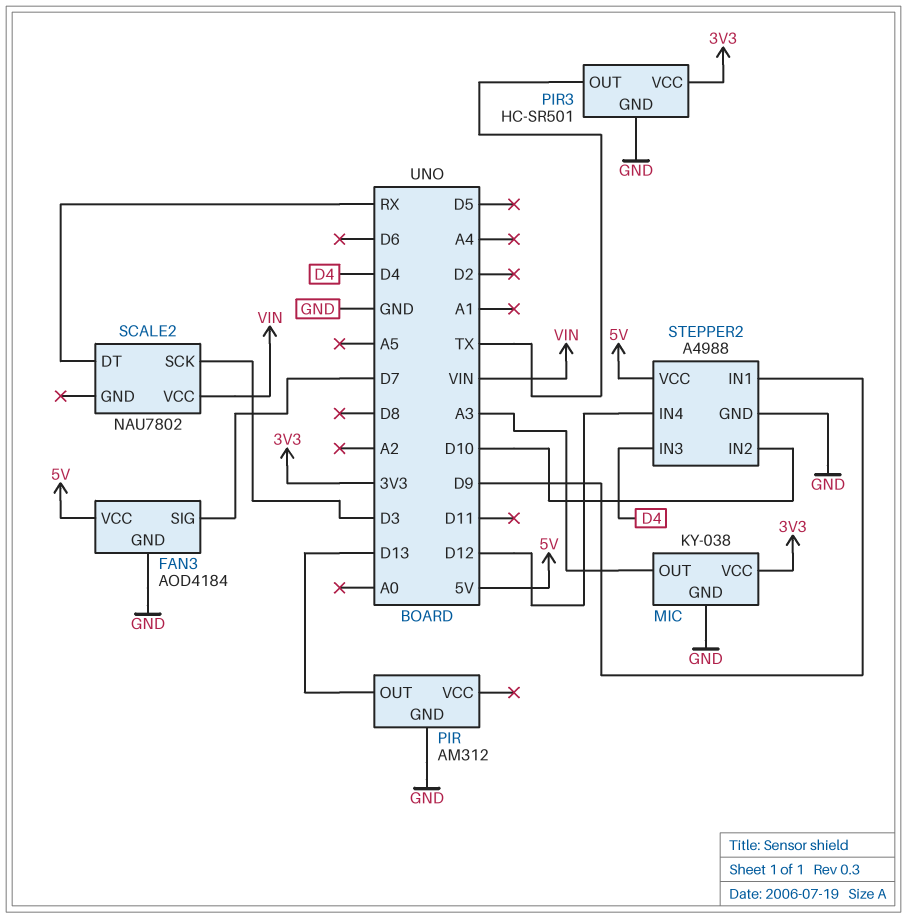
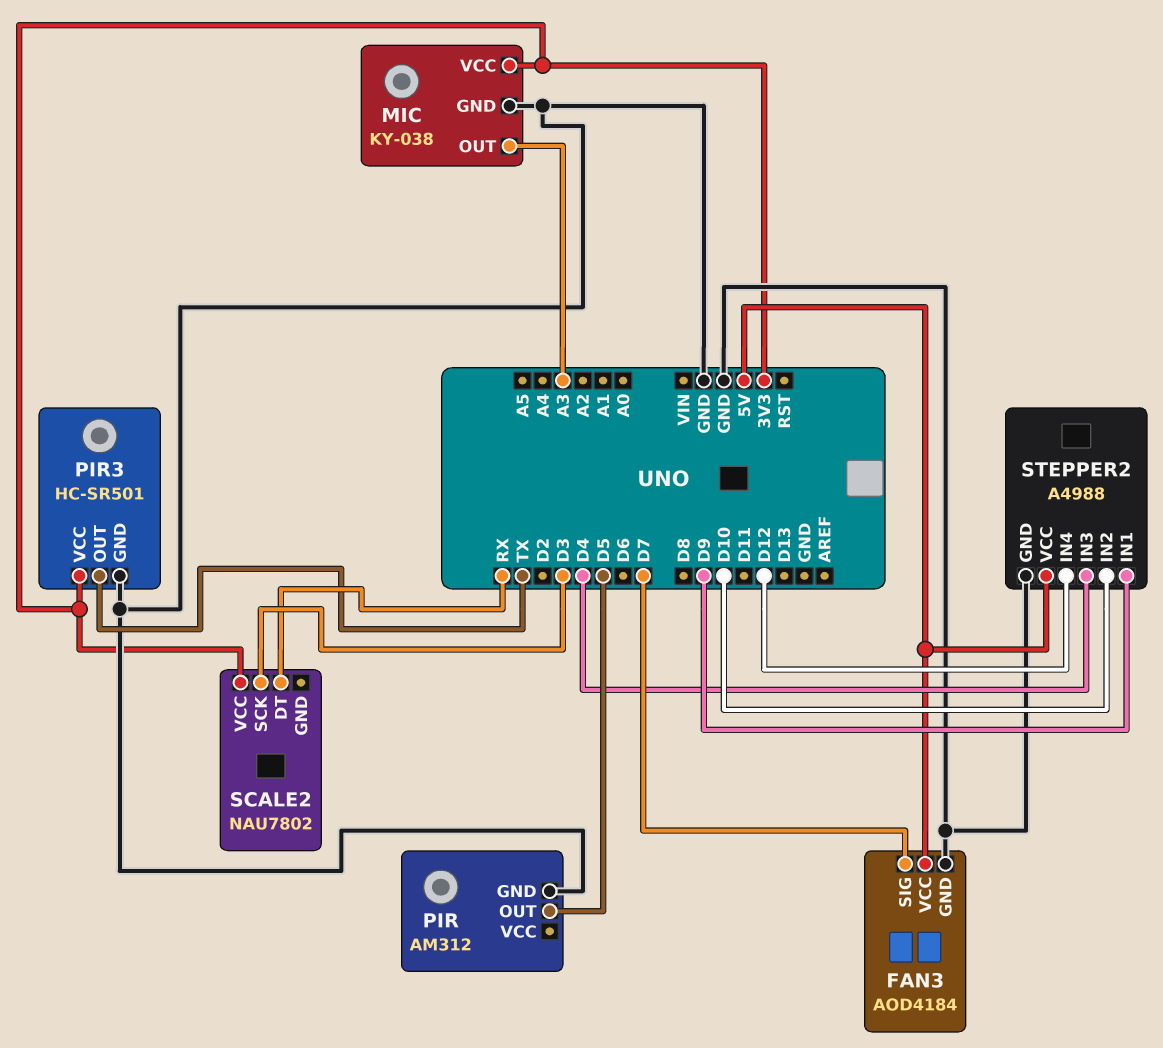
PIR pin OUT: D13 -> D5
SCALE2 pin VCC: VIN -> 3V3

